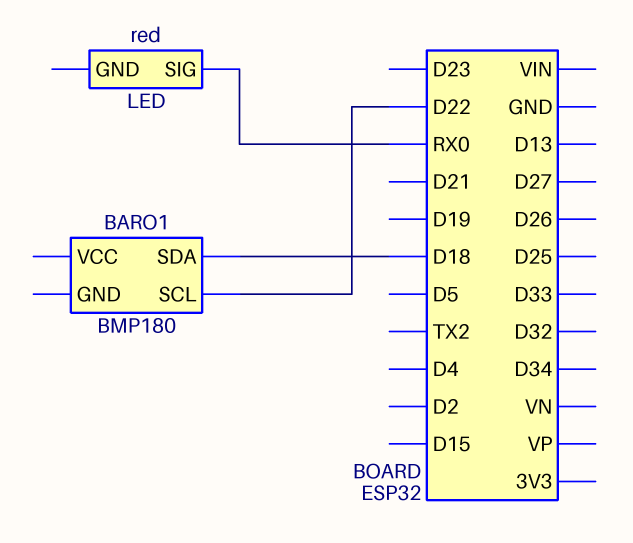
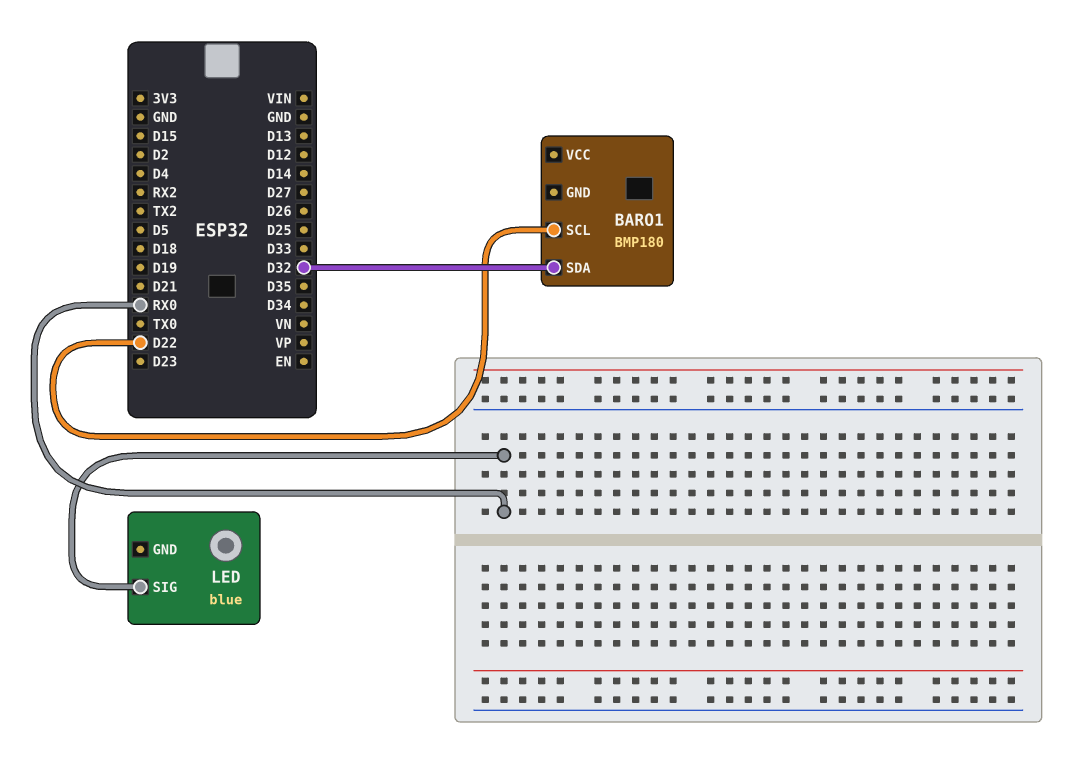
BARO1 pin SDA: D18 -> D32
LED: red -> blue

